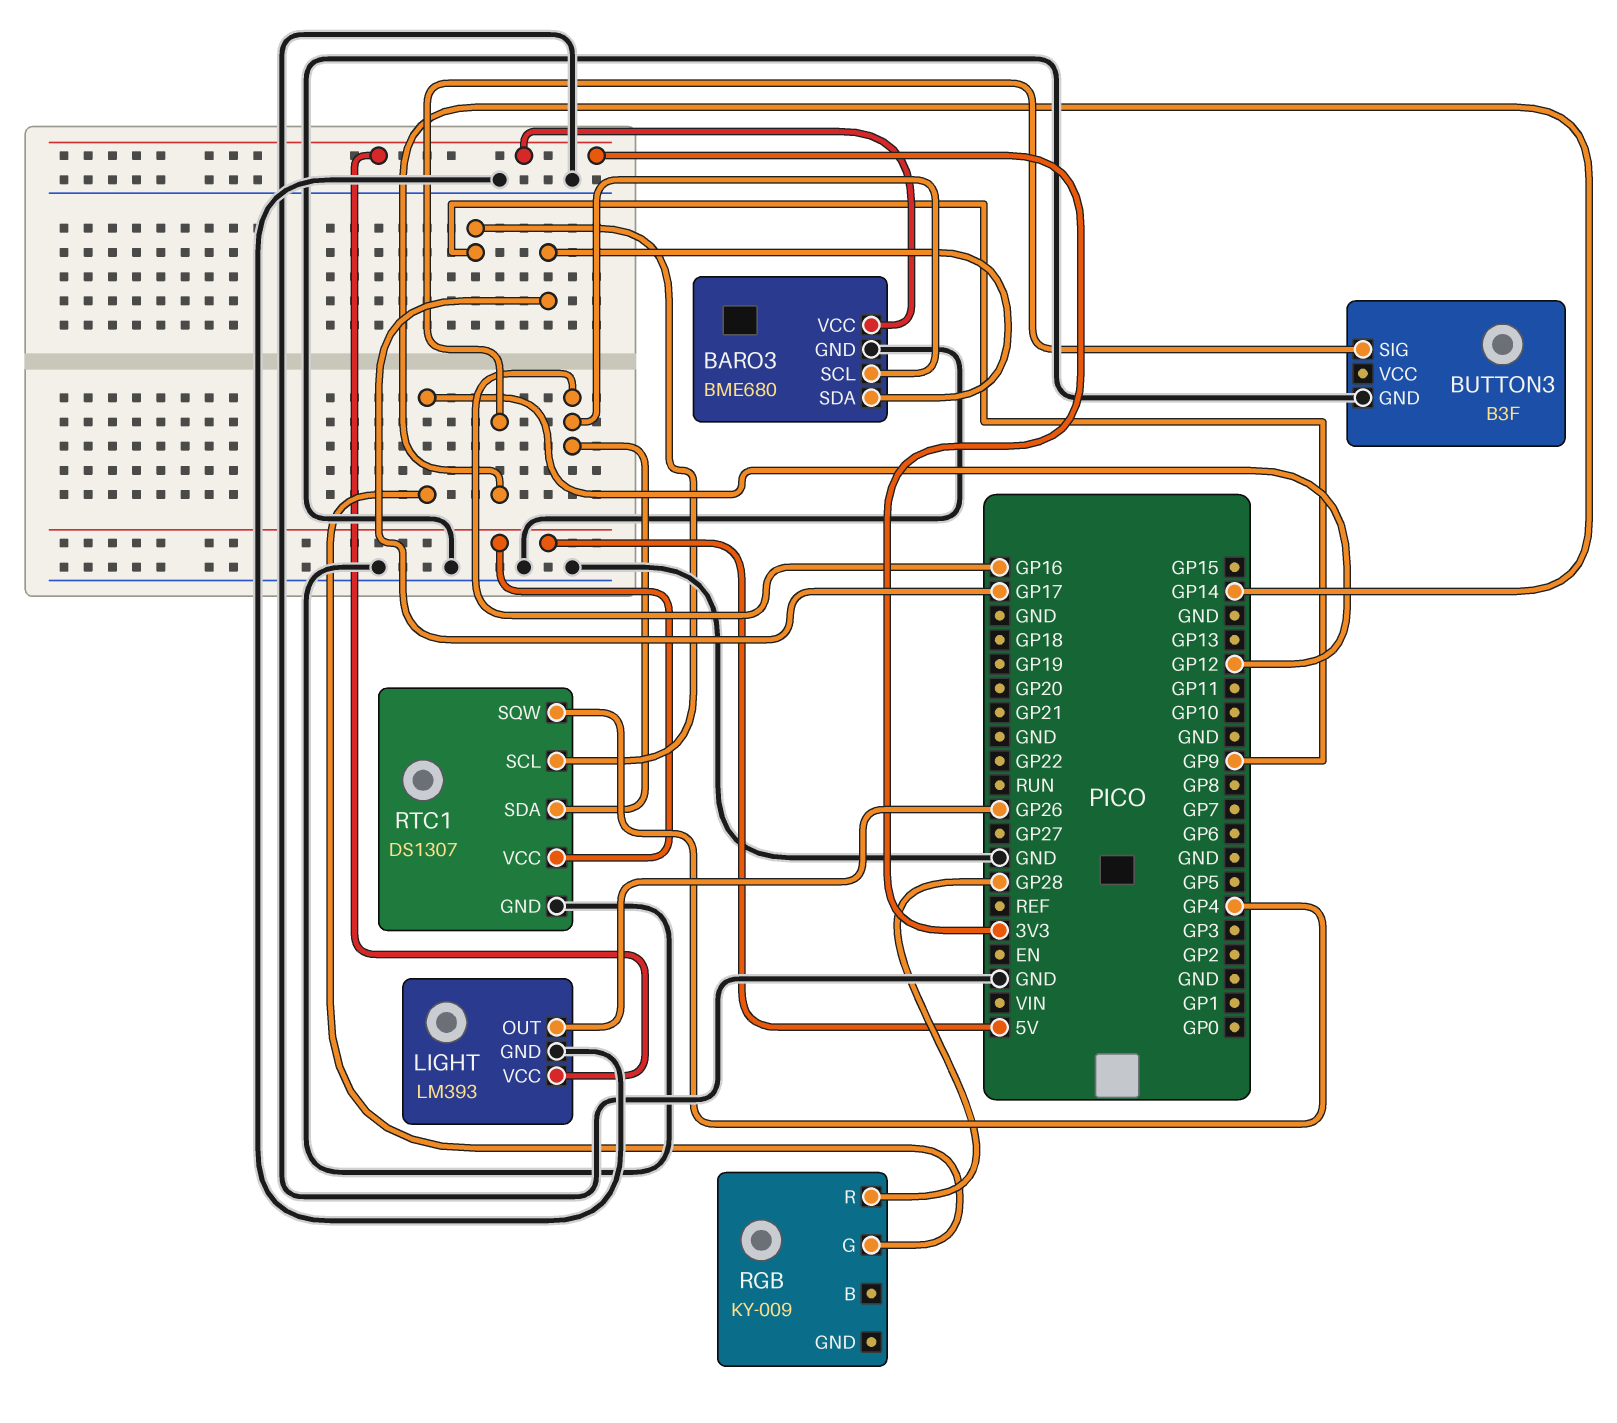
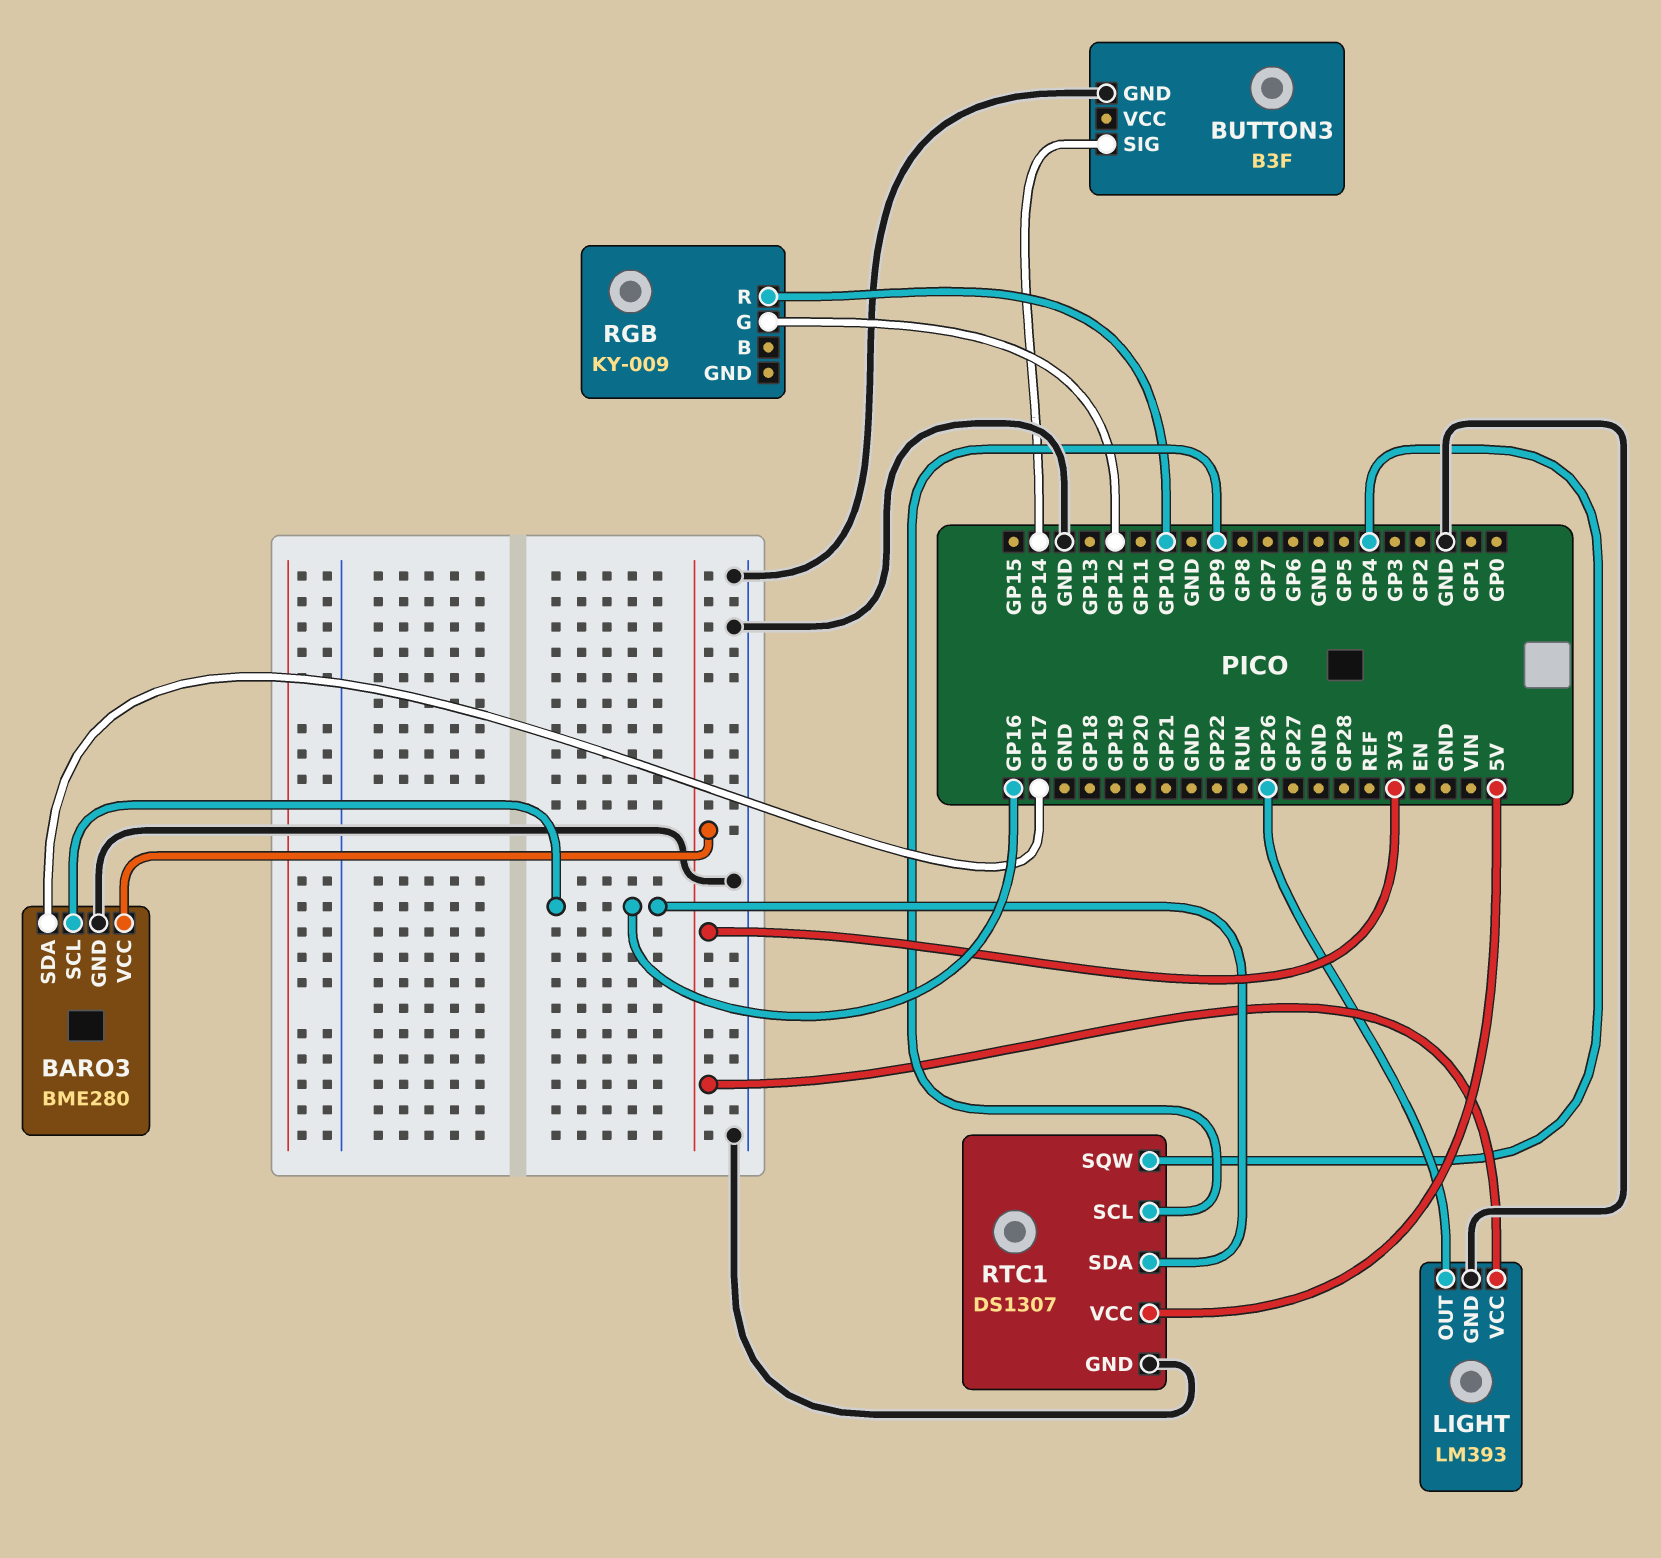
BARO3: BME680 -> BME280
RGB pin R: GP28 -> GP10

